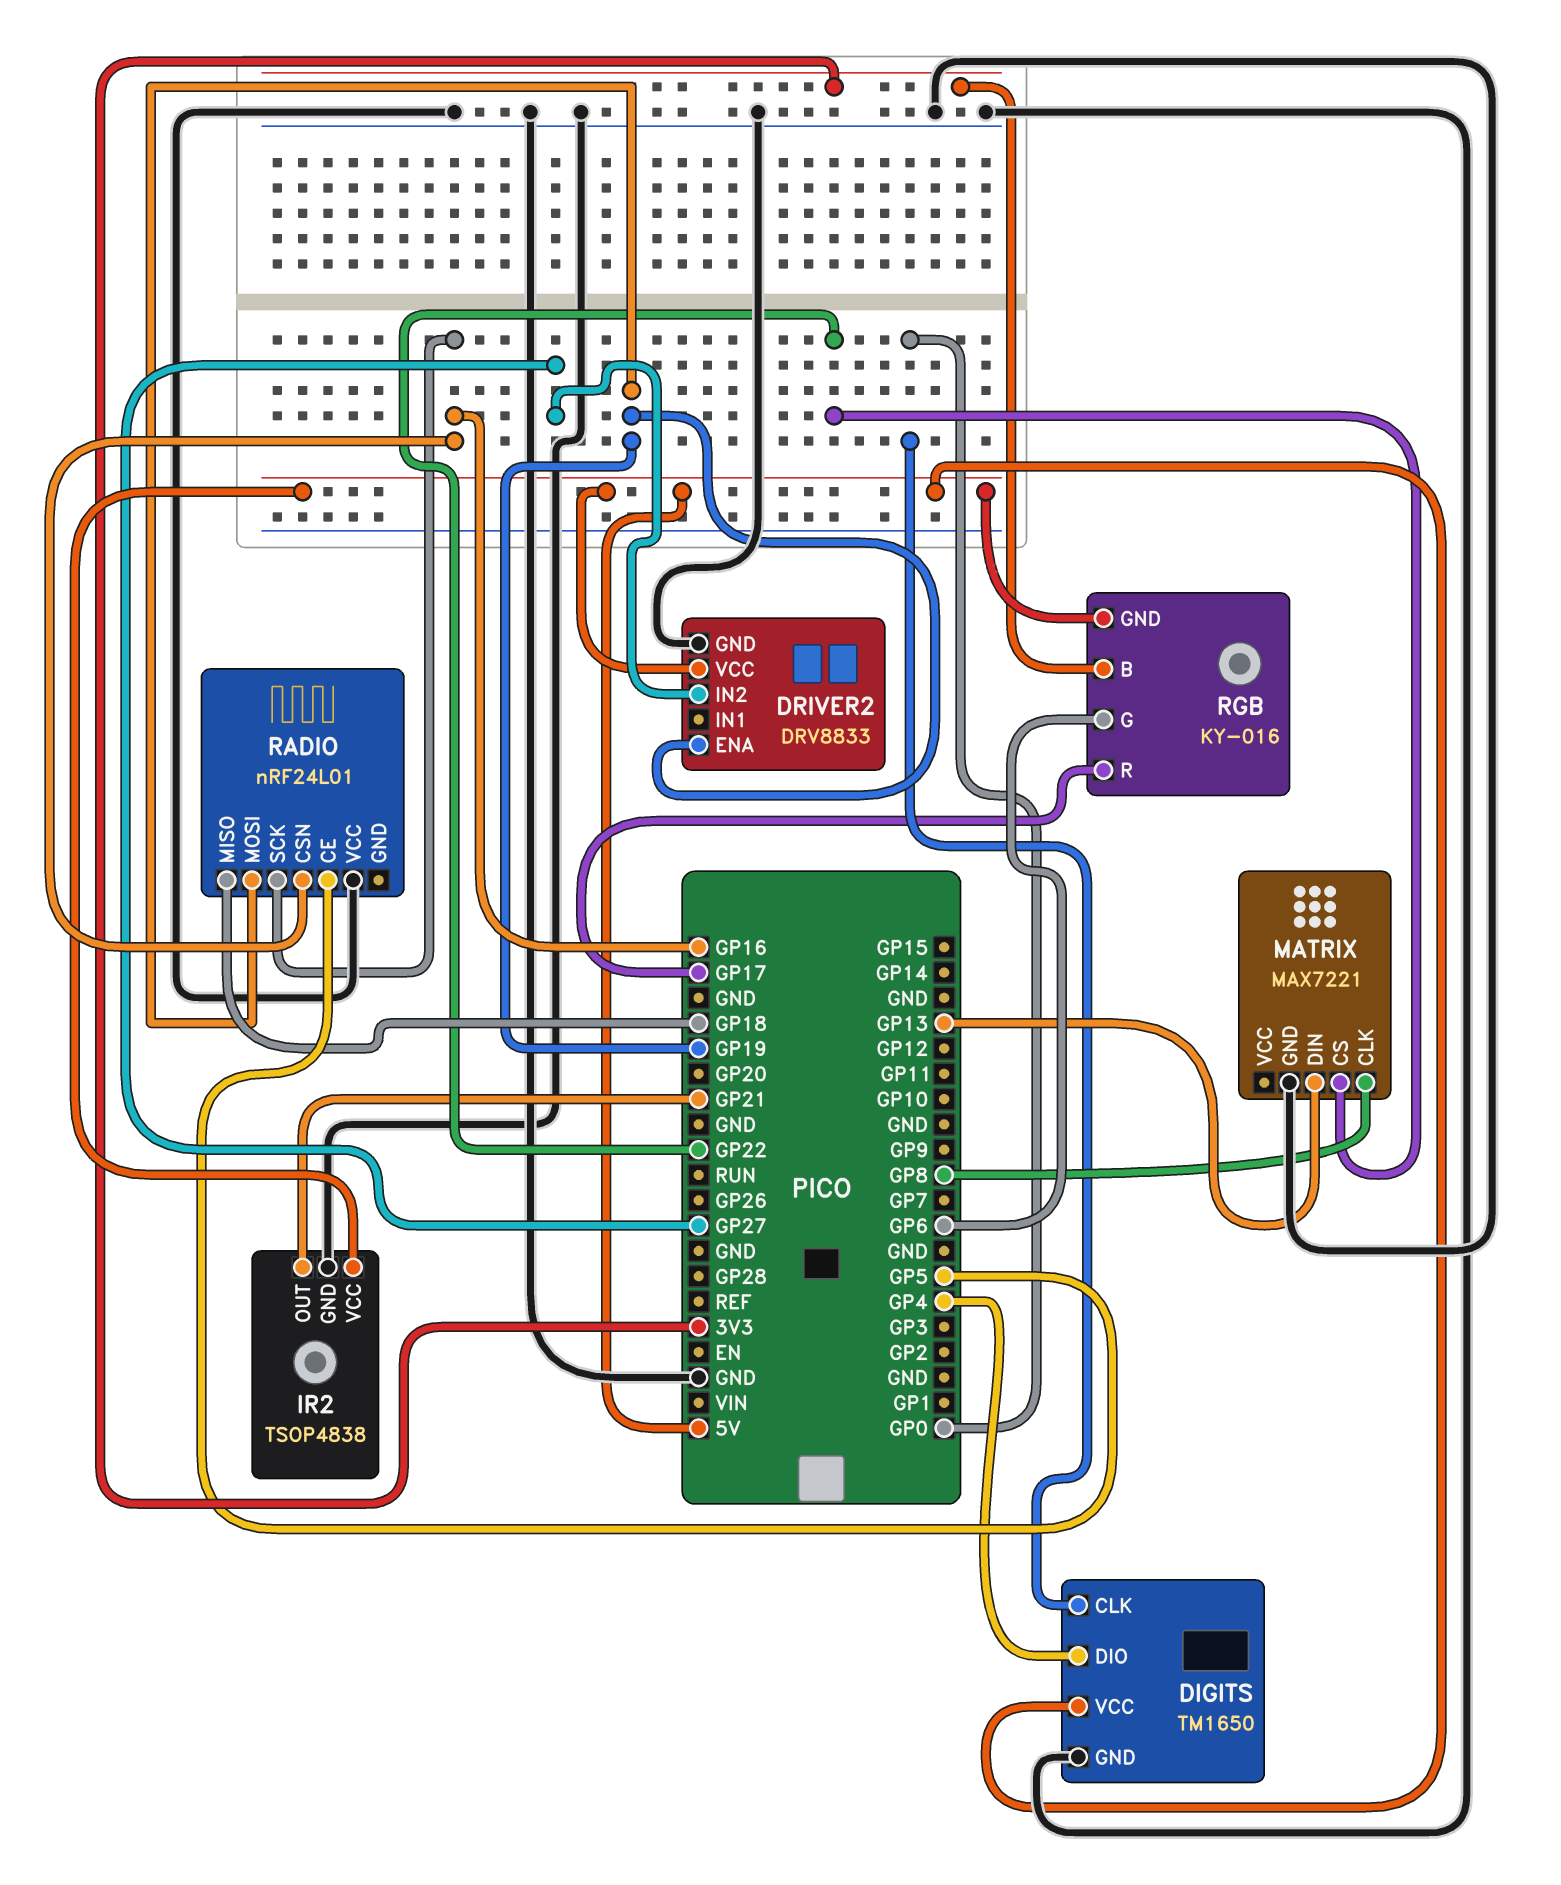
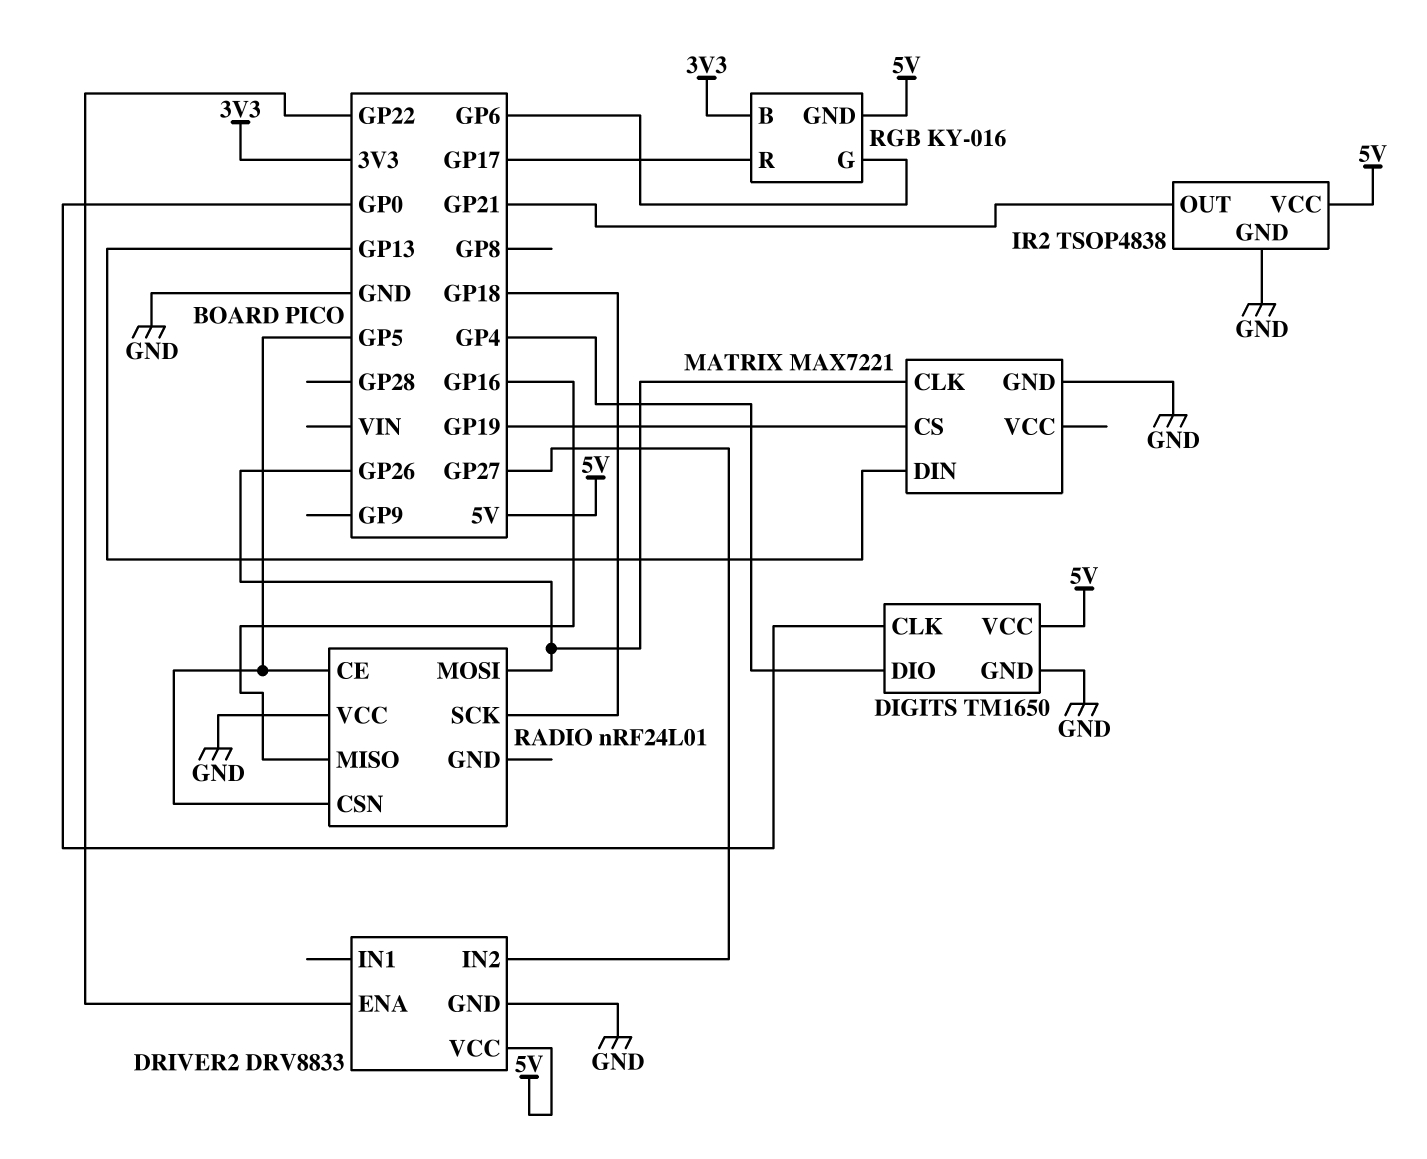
DRIVER2 pin ENA: GP19 -> GP22
MATRIX pin CLK: GP8 -> GP26
MATRIX pin CS: GP22 -> GP19
RADIO pin CSN: GP16 -> GP5
RADIO pin MISO: GP18 -> GP16
RADIO pin MOSI: GP19 -> GP26
RADIO pin SCK: GP16 -> GP18

